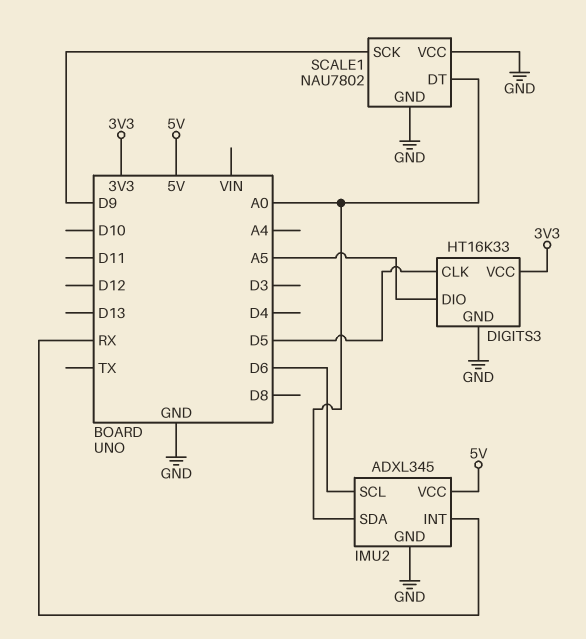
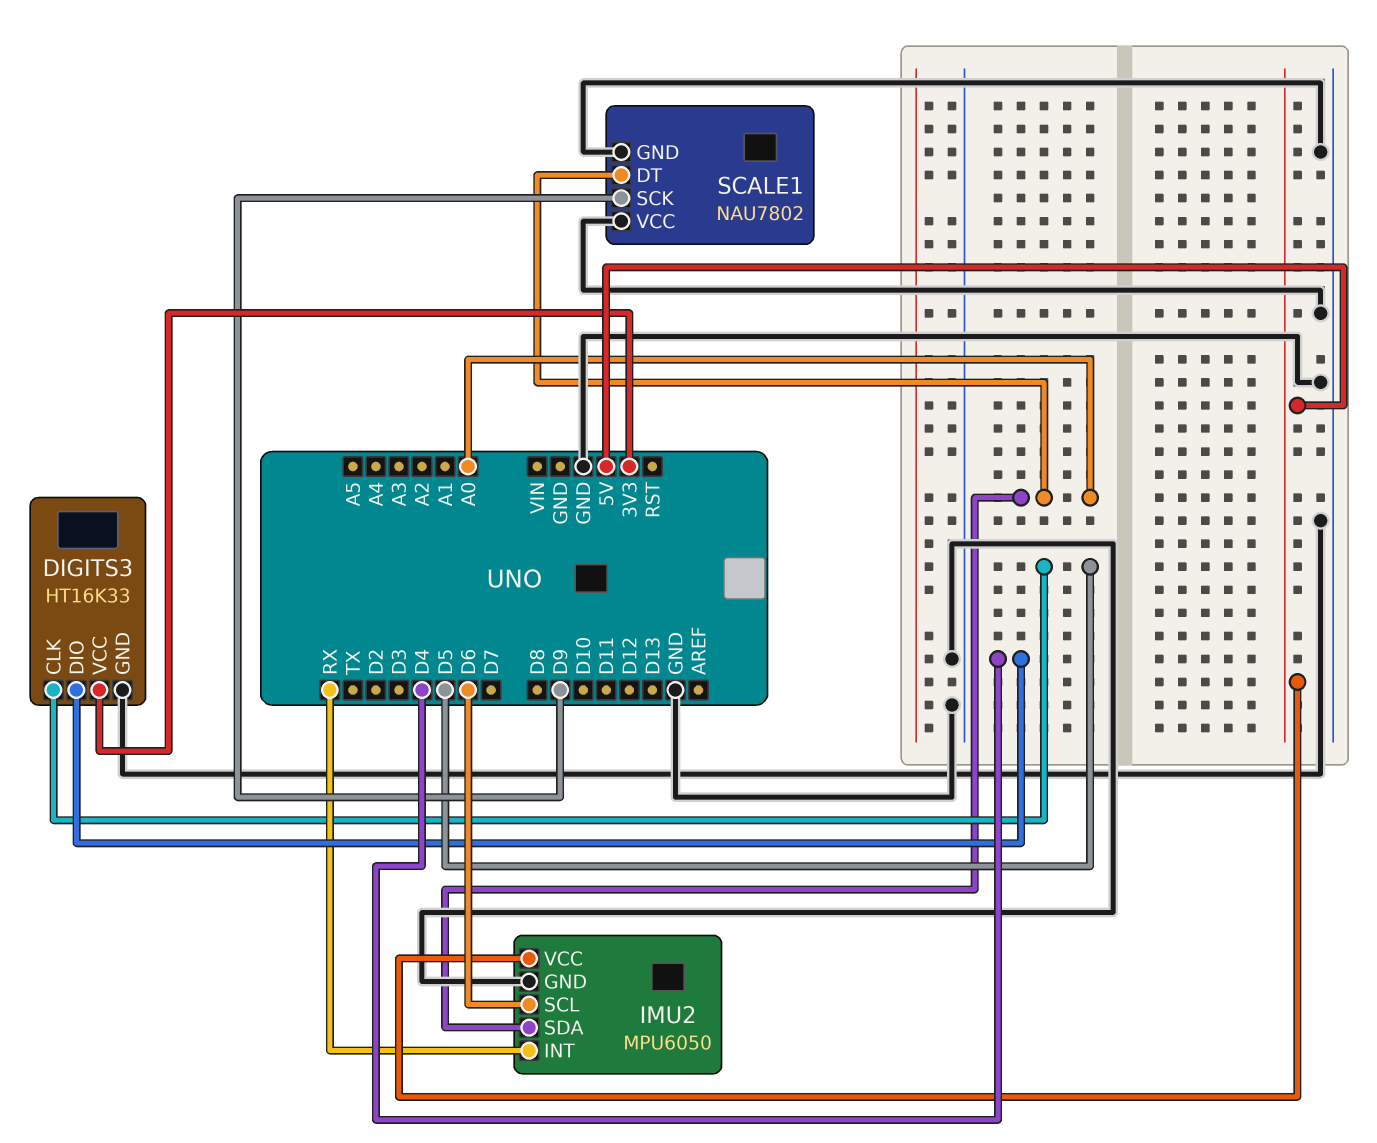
DIGITS3 pin DIO: A5 -> D4
IMU2: ADXL345 -> MPU6050

